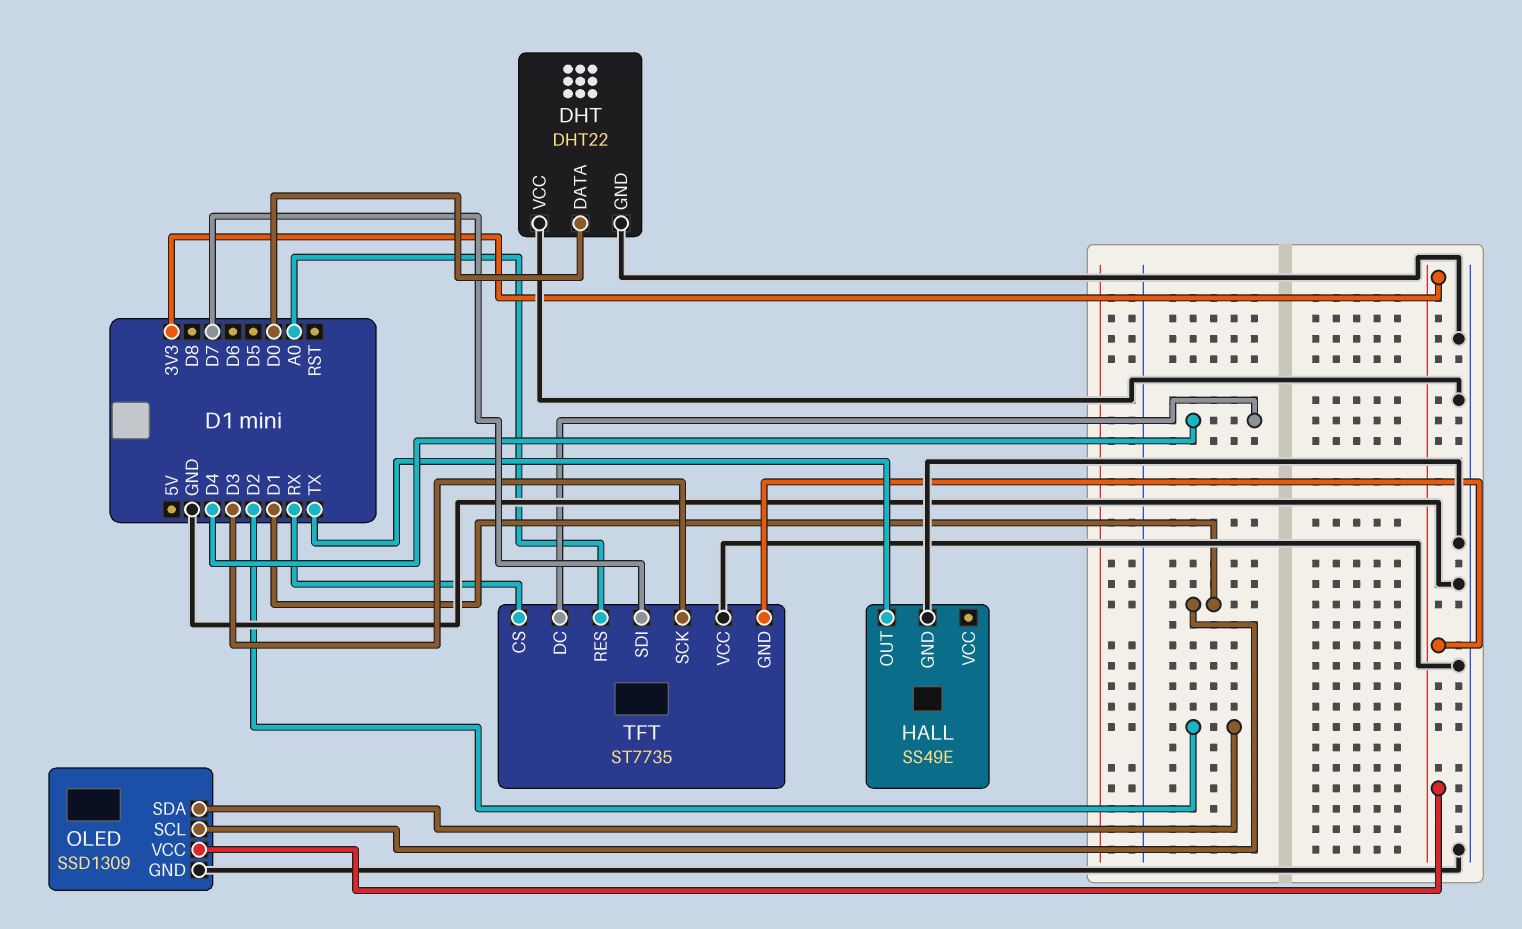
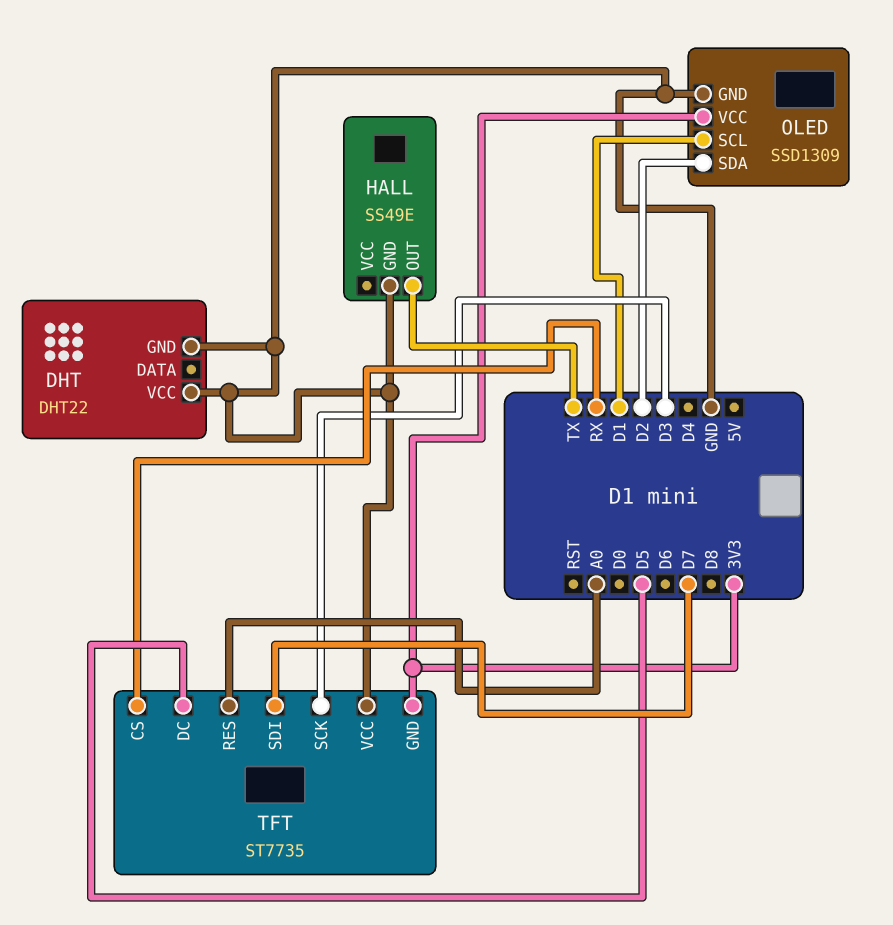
DHT pin DATA: D0 -> none
TFT pin DC: D4 -> D5

